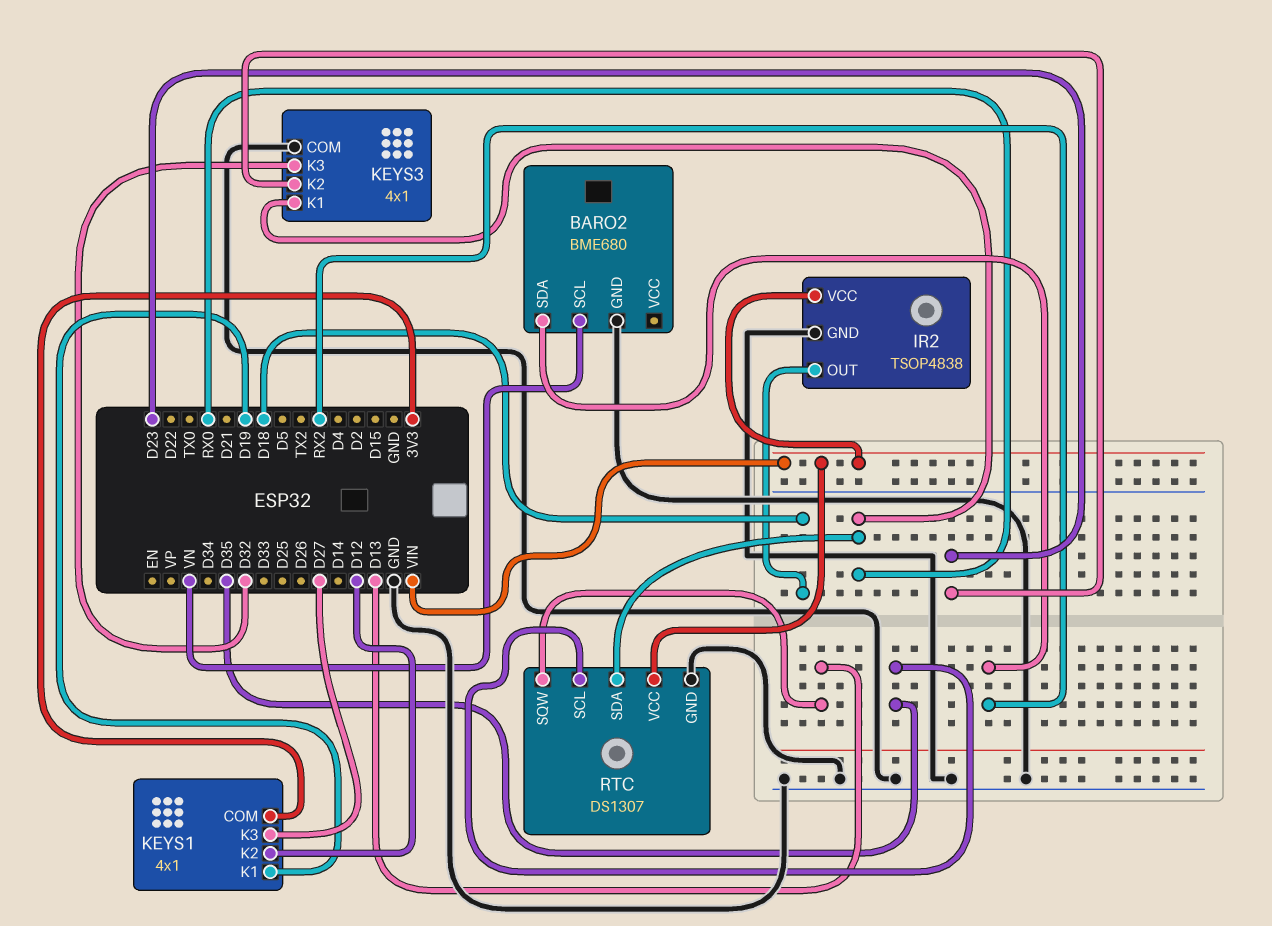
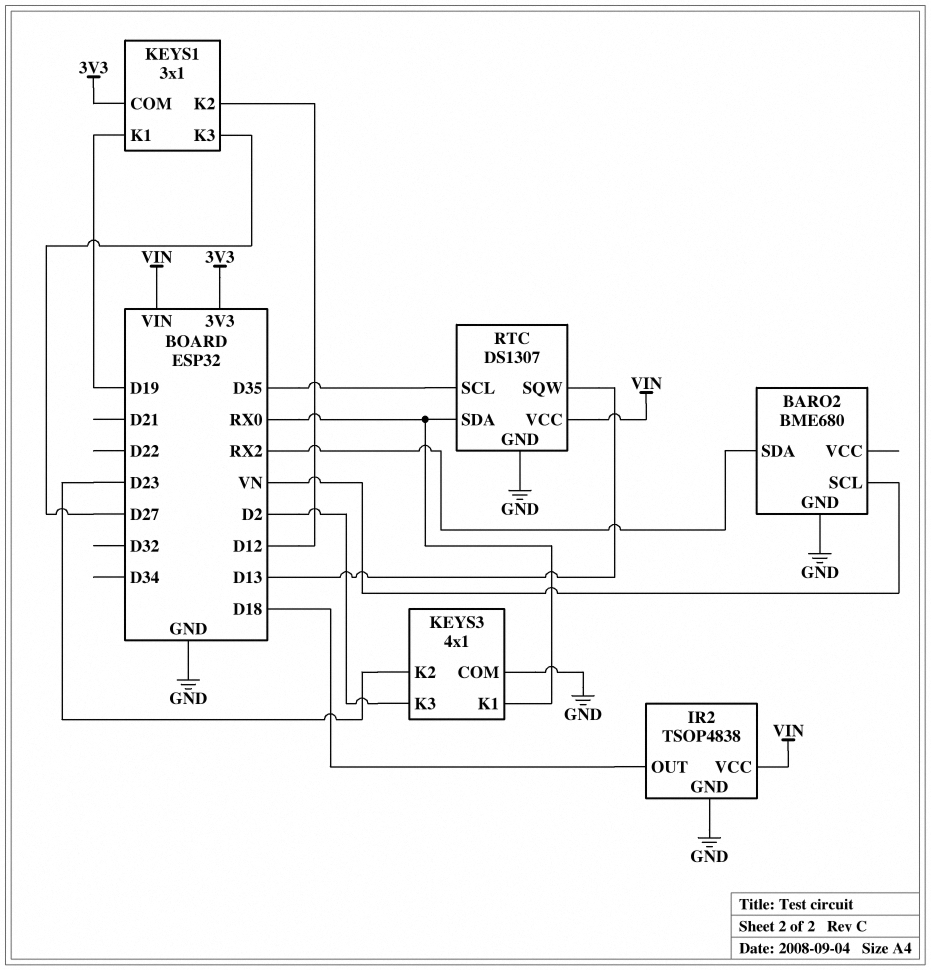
KEYS1: 4x1 -> 3x1
KEYS3 pin K3: D32 -> D2

